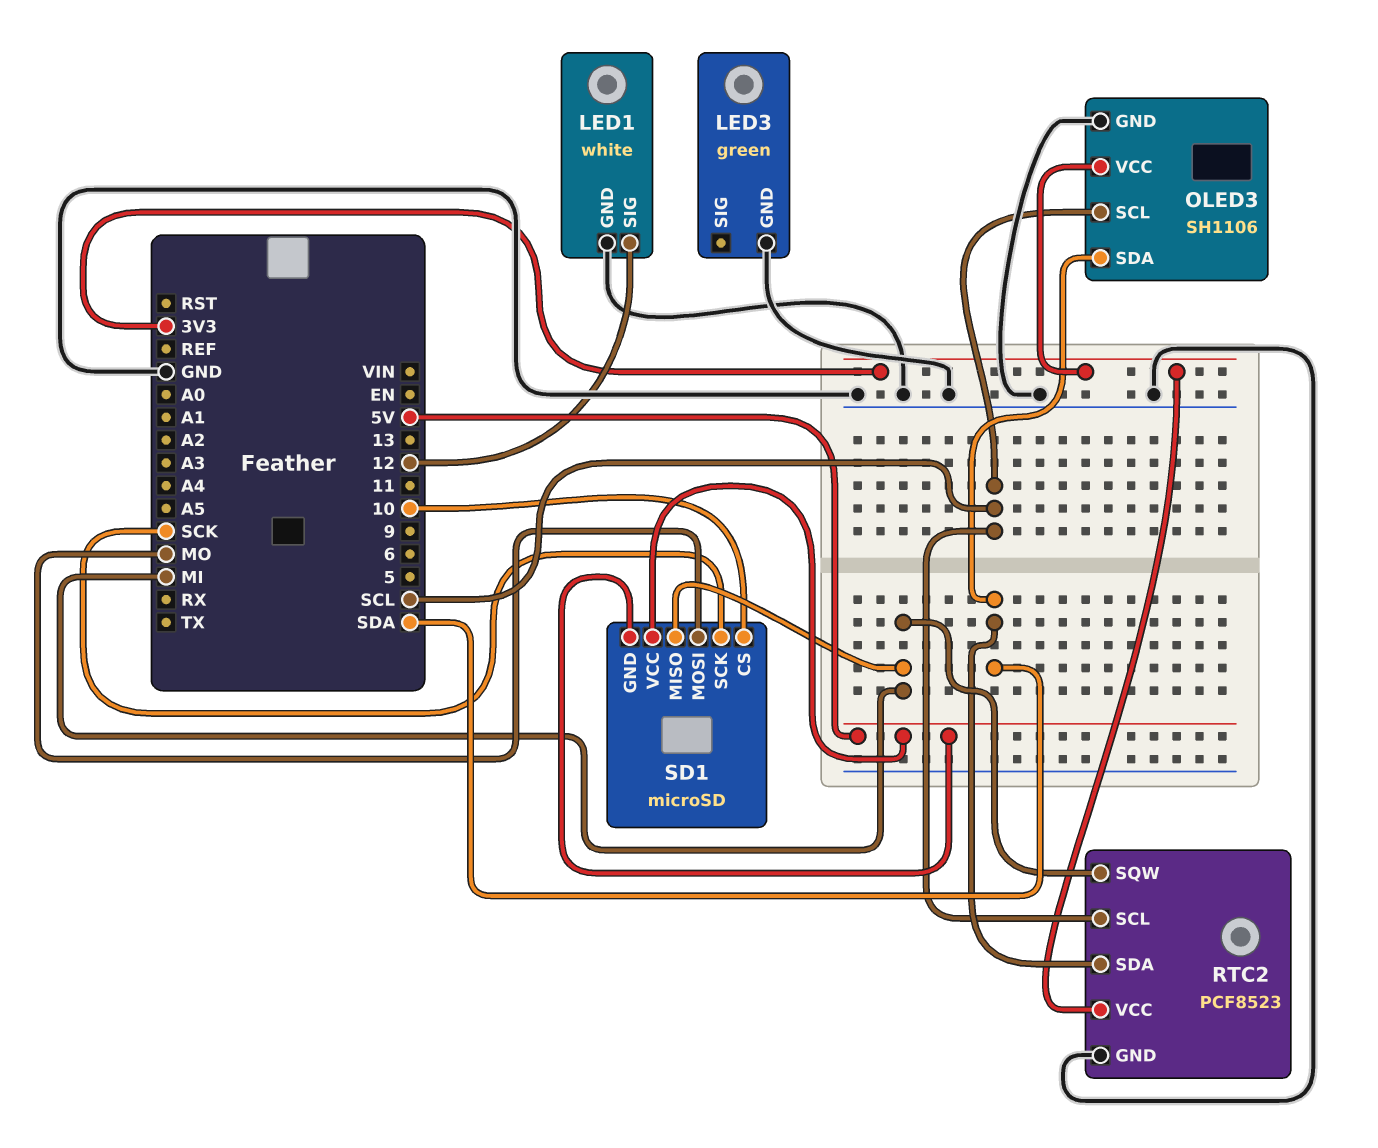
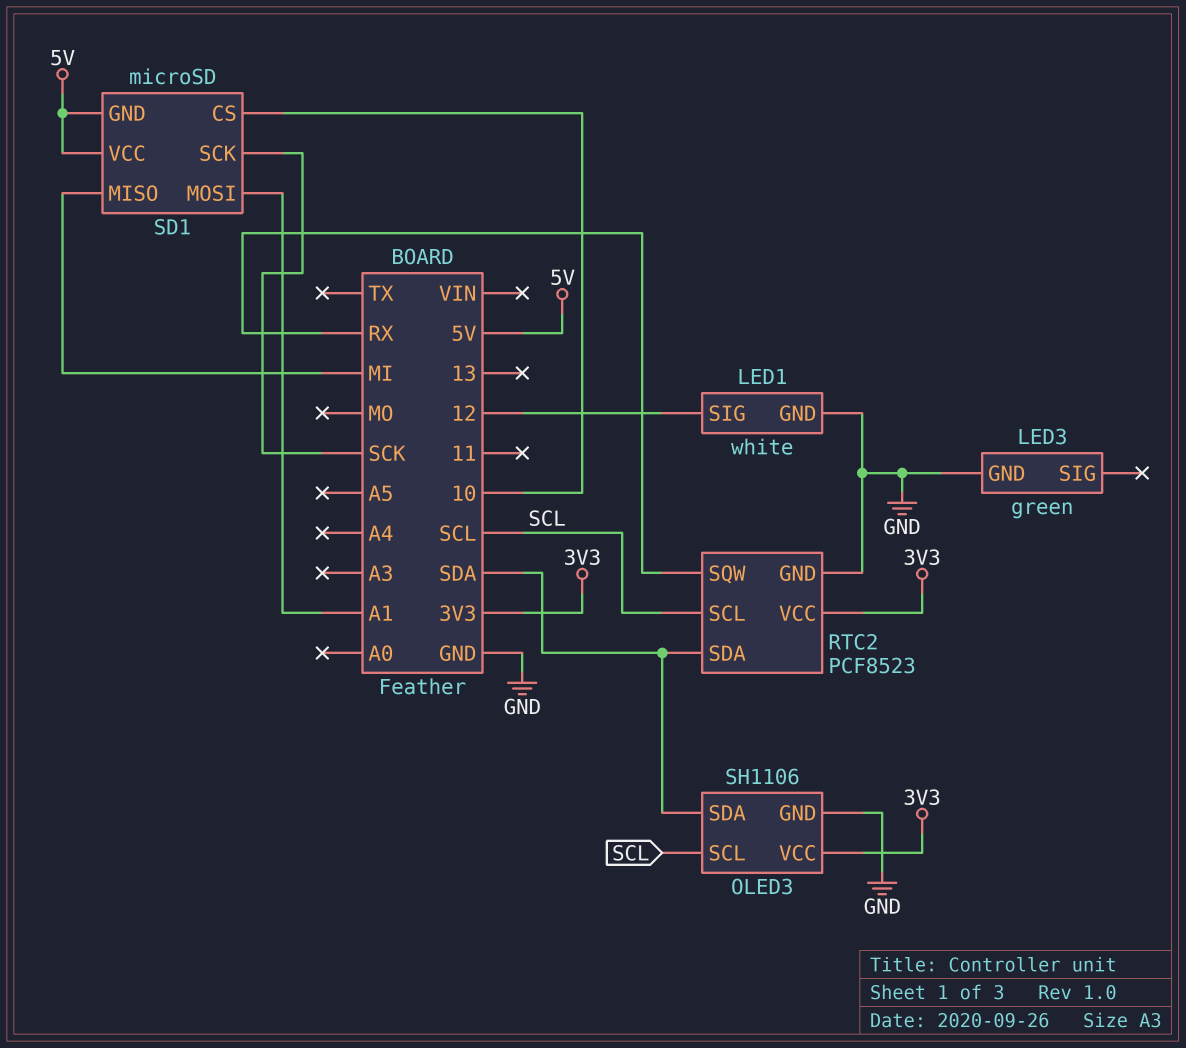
RTC2 pin SQW: MI -> RX
SD1 pin MOSI: MO -> A1

